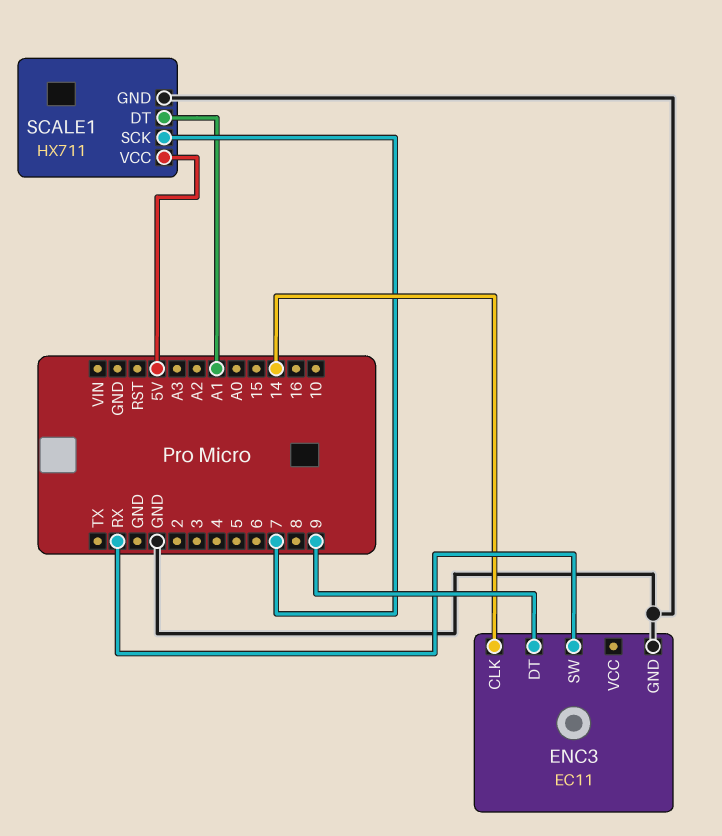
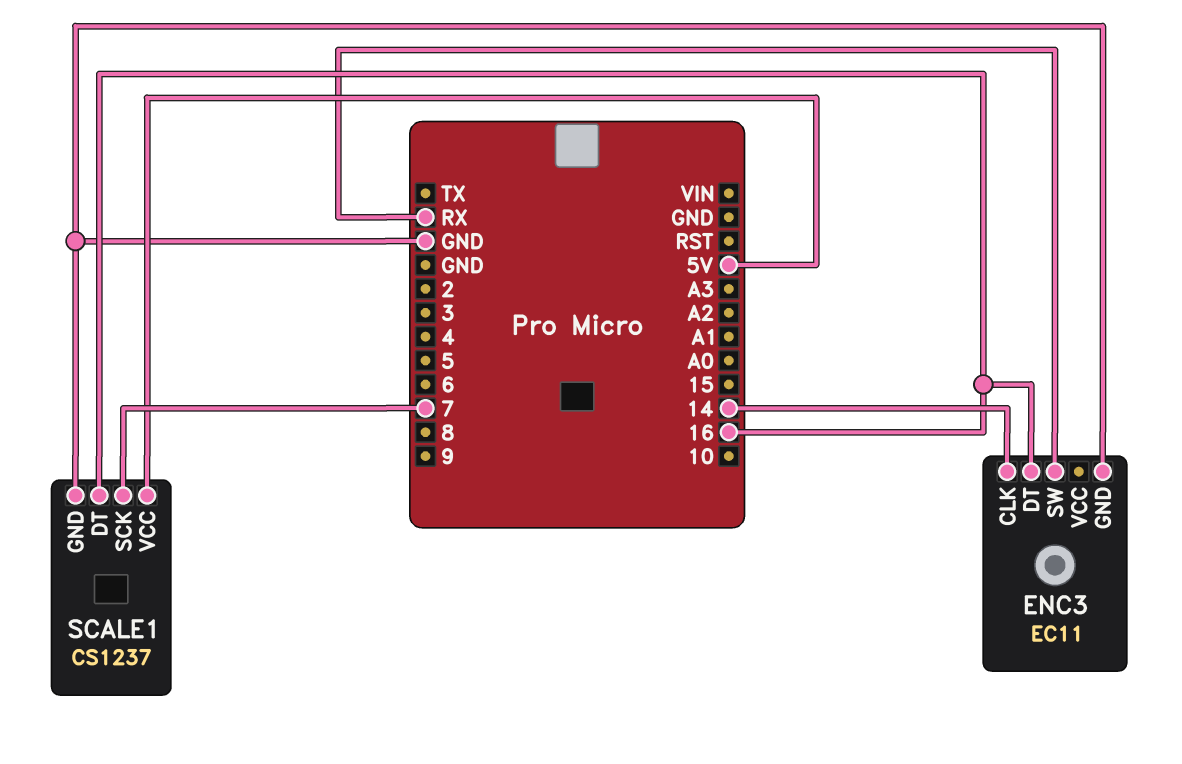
ENC3 pin DT: 9 -> 16
SCALE1: HX711 -> CS1237
SCALE1 pin DT: A1 -> 16

